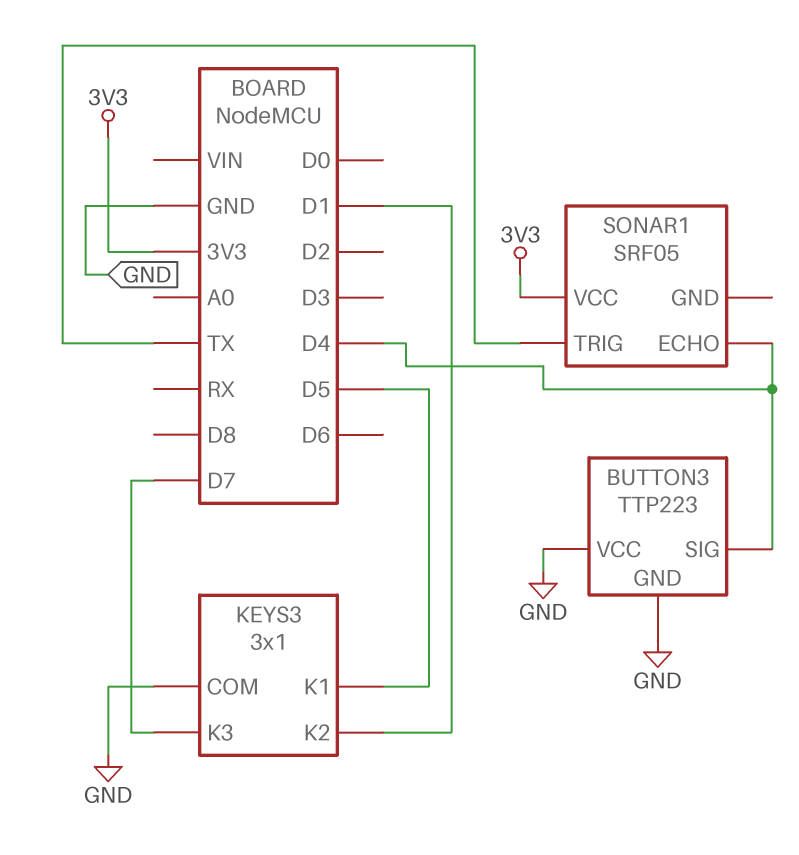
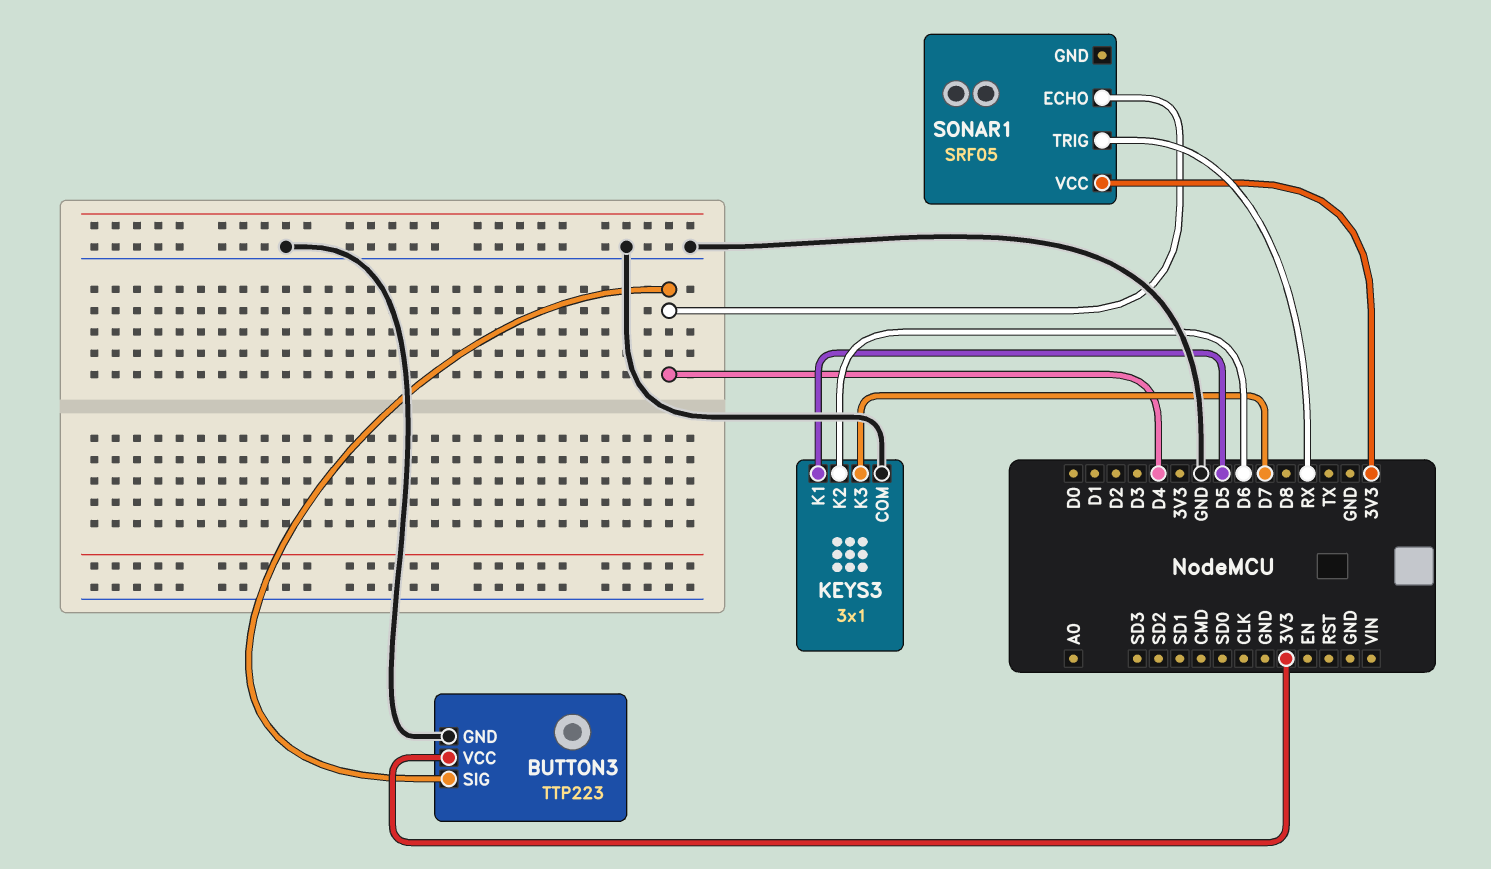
BUTTON3 pin VCC: GND -> 3V3
KEYS3 pin K2: D1 -> D6
SONAR1 pin TRIG: TX -> RX

